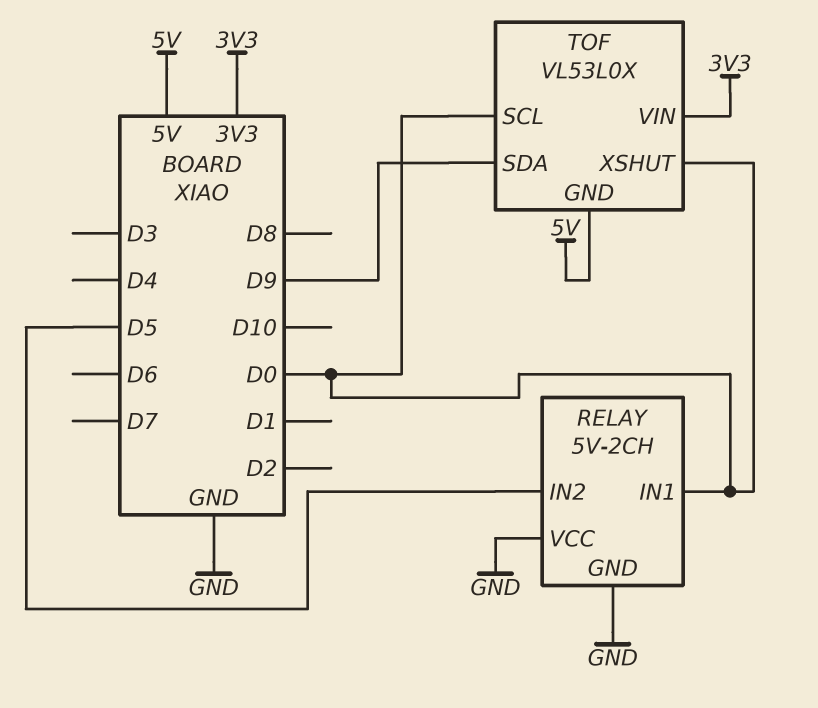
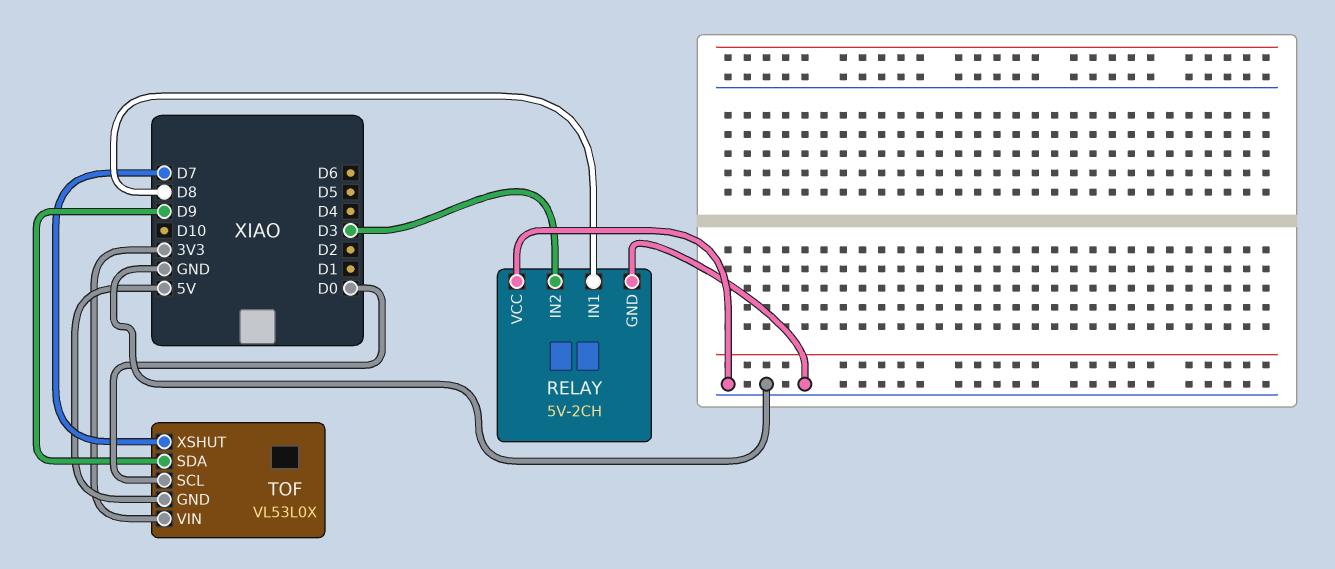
RELAY pin IN1: D0 -> D8
RELAY pin IN2: D5 -> D3
TOF pin XSHUT: D0 -> D7

